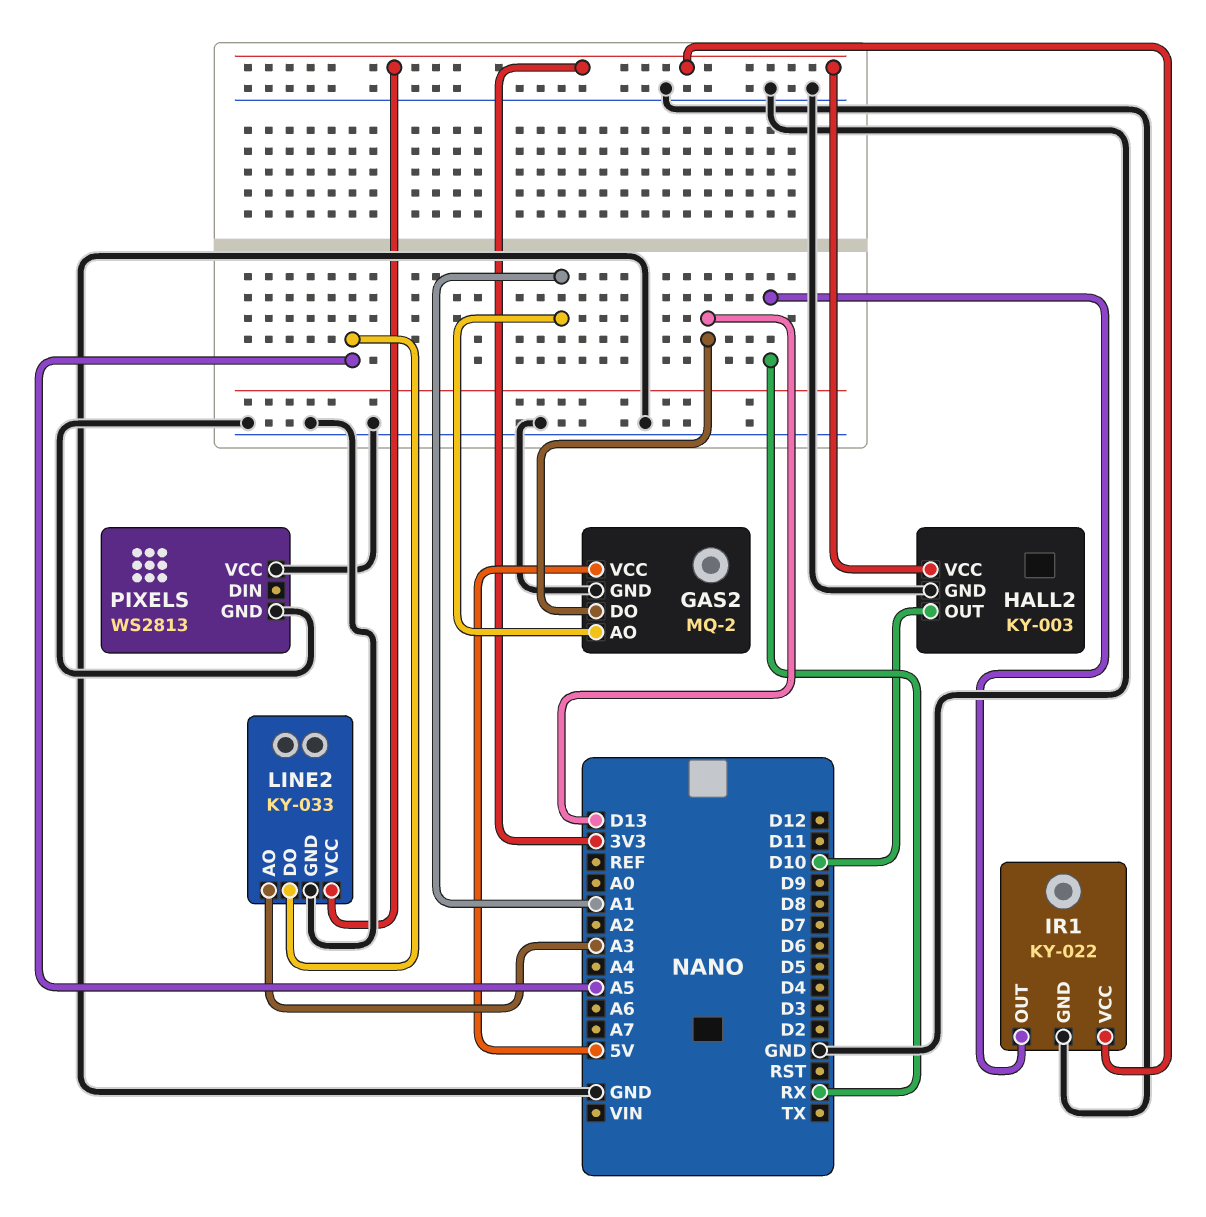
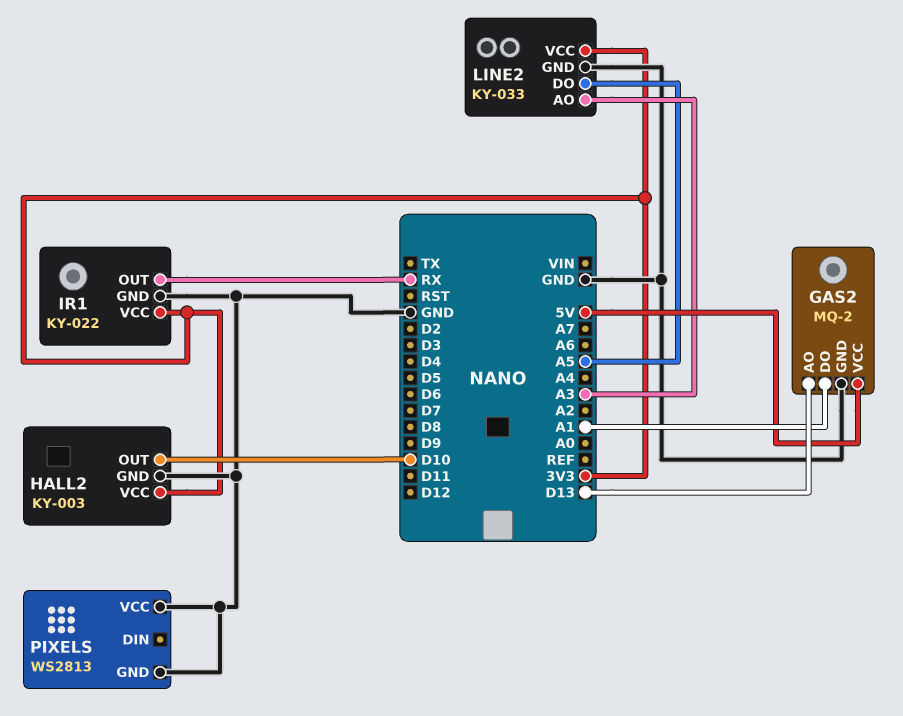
GAS2 pin AO: A1 -> D13
GAS2 pin DO: D13 -> A1

